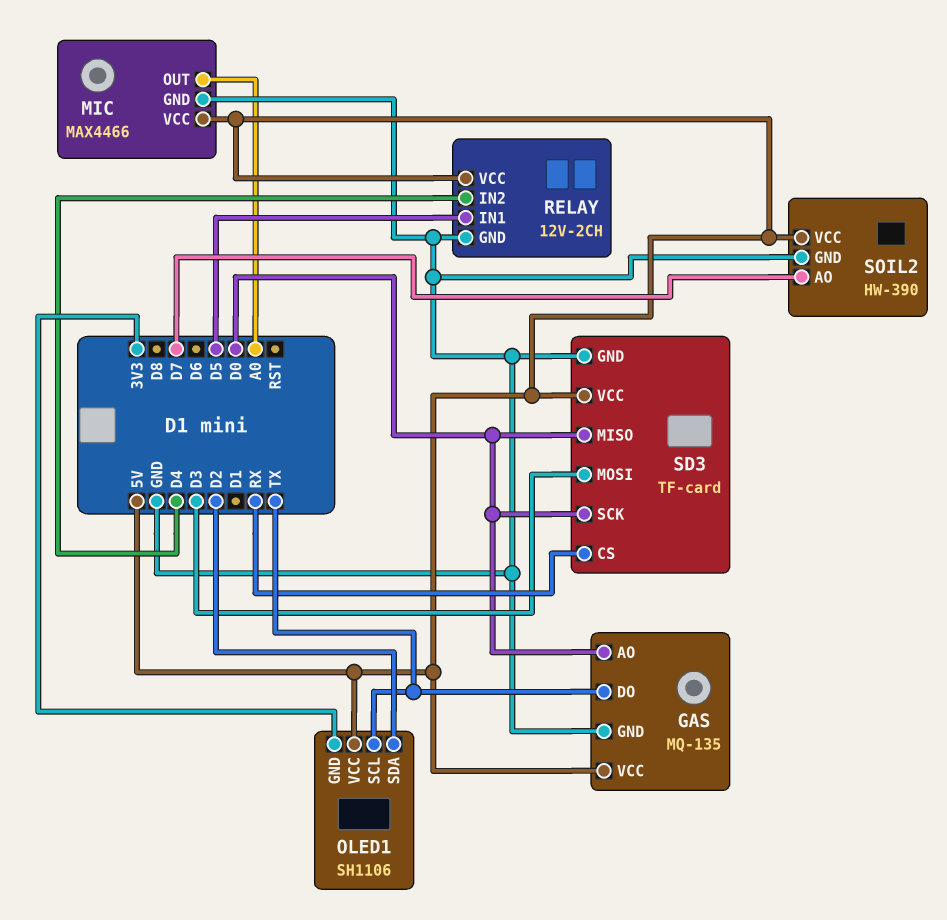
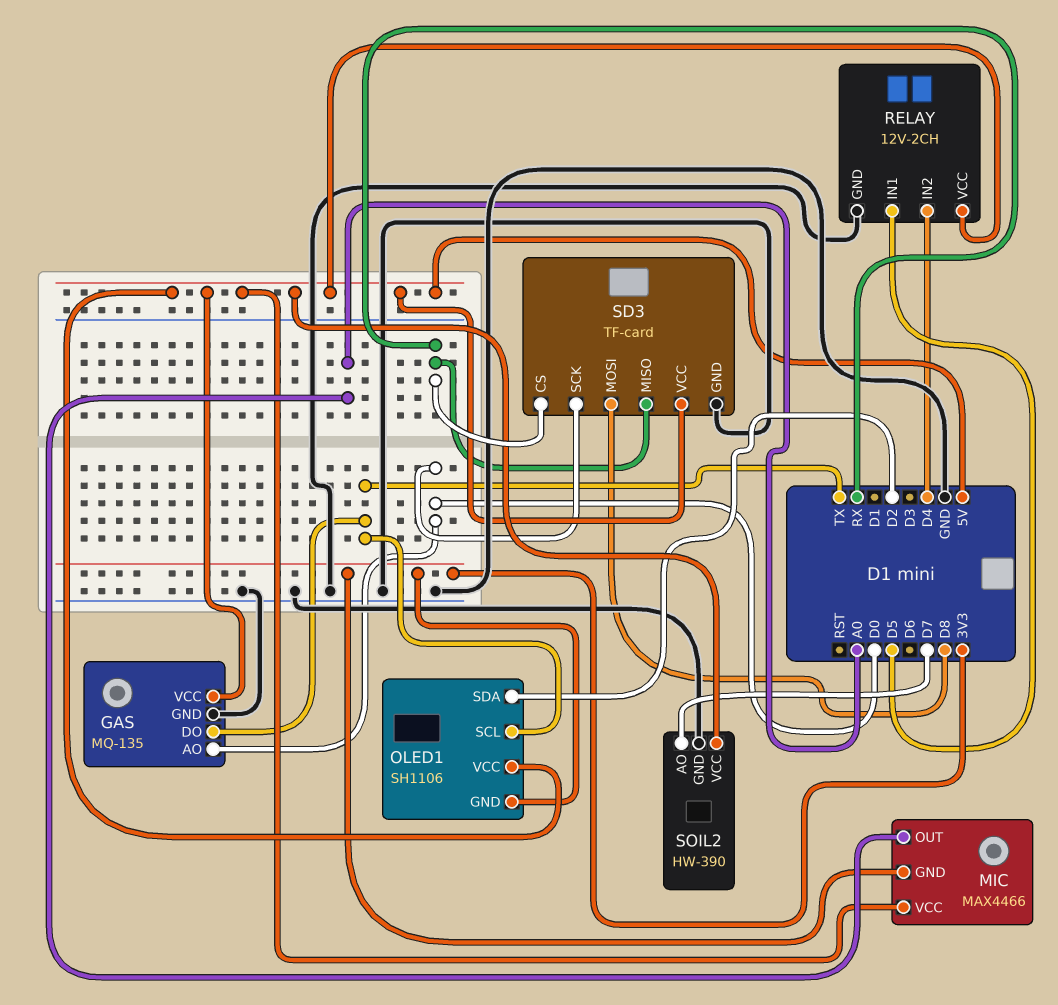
MIC pin GND: GND -> 3V3
SD3 pin MISO: D0 -> RX
SD3 pin MOSI: D3 -> D8

